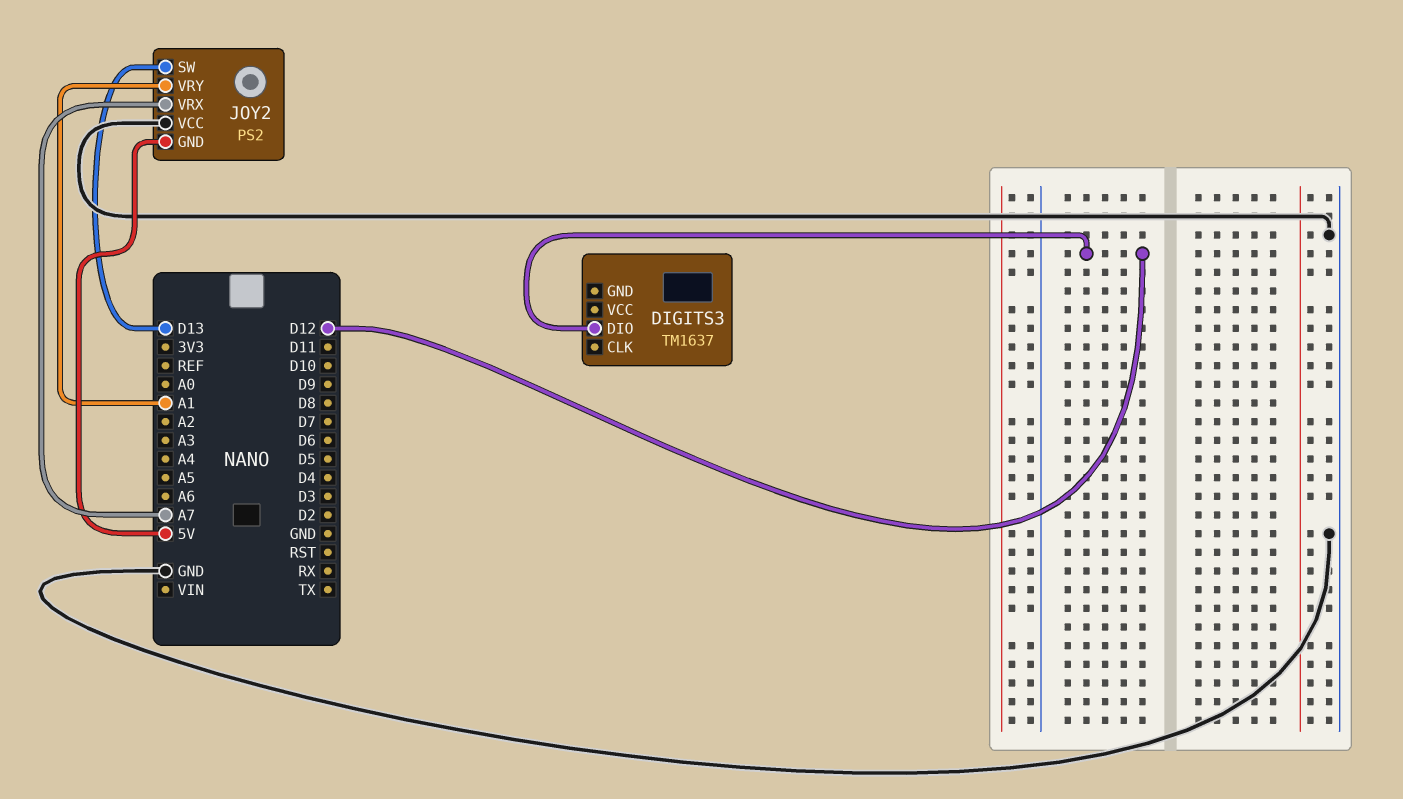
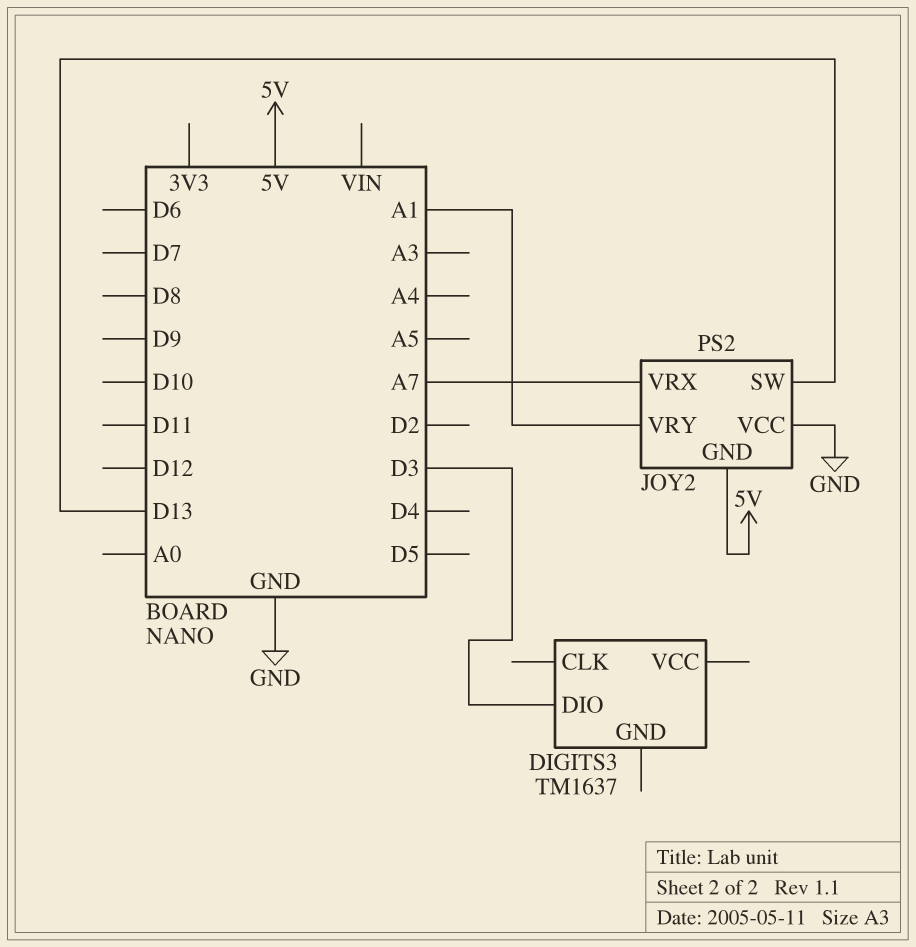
DIGITS3 pin DIO: D12 -> D3

